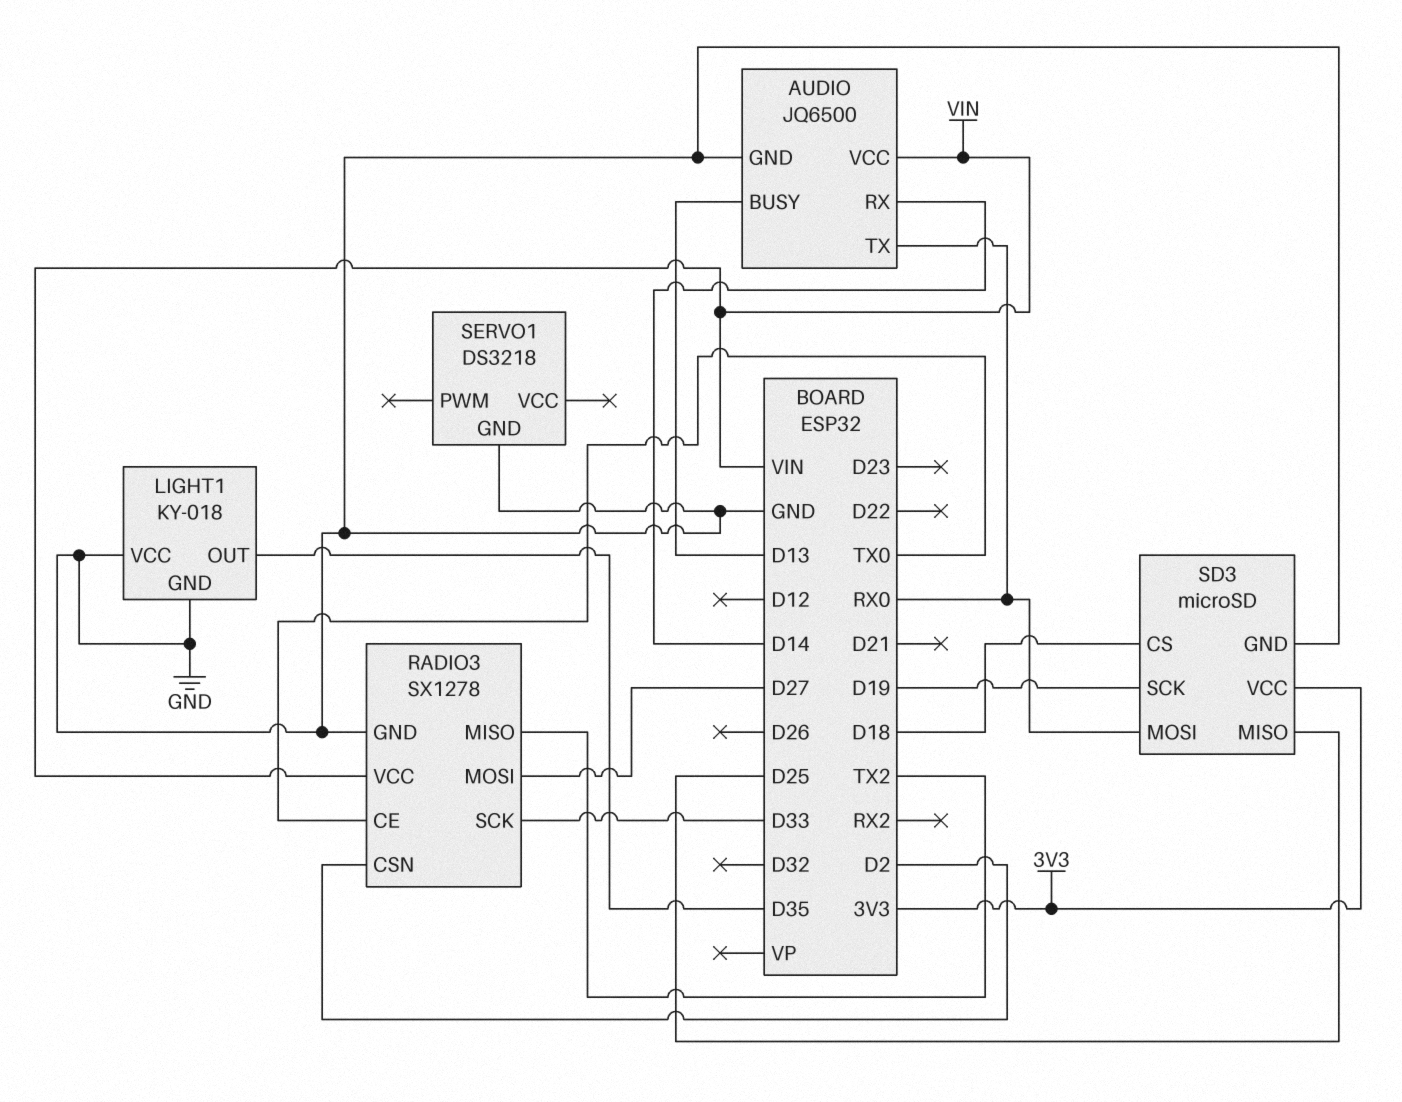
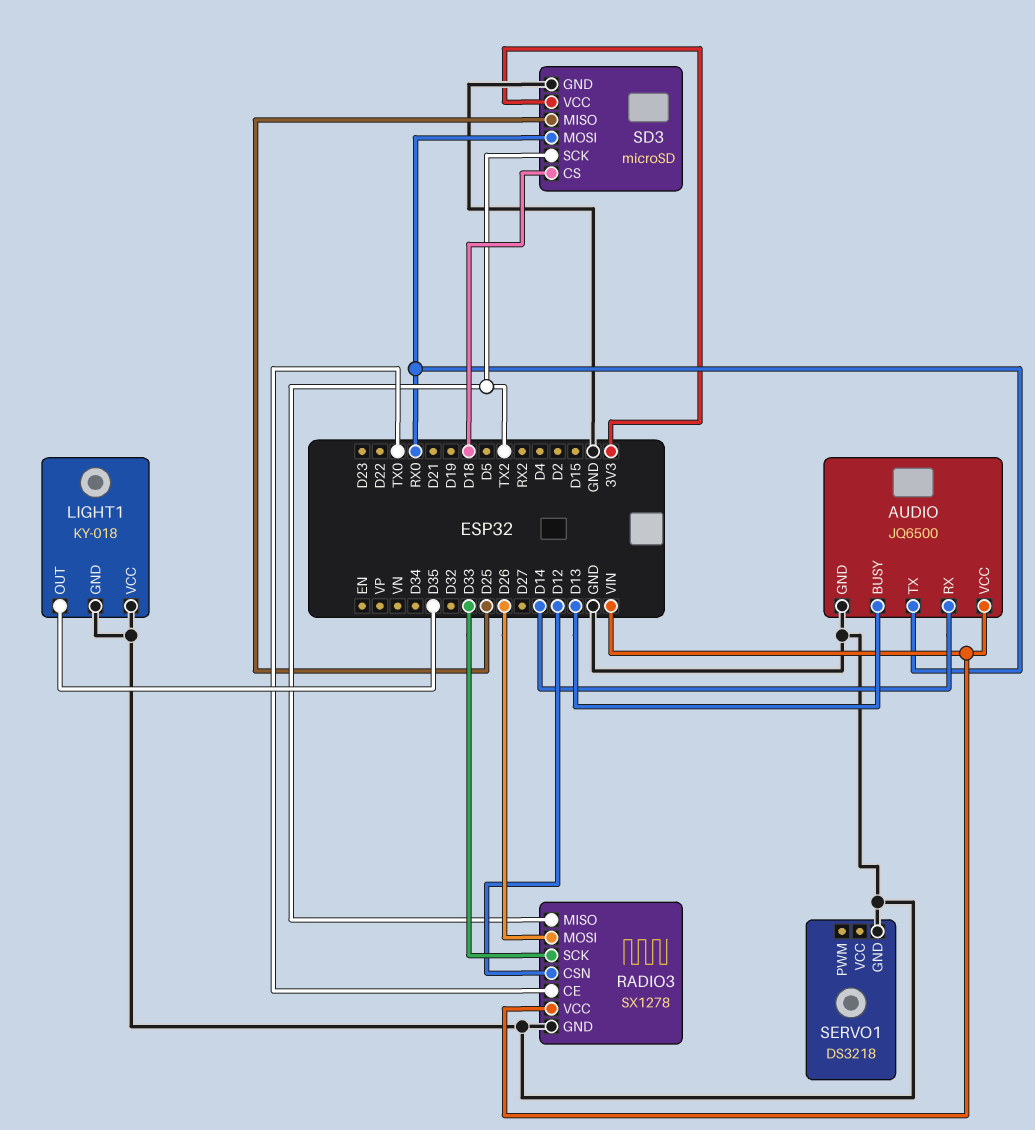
RADIO3 pin CSN: D2 -> D12
RADIO3 pin MOSI: D27 -> D26
SD3 pin SCK: D19 -> TX2

